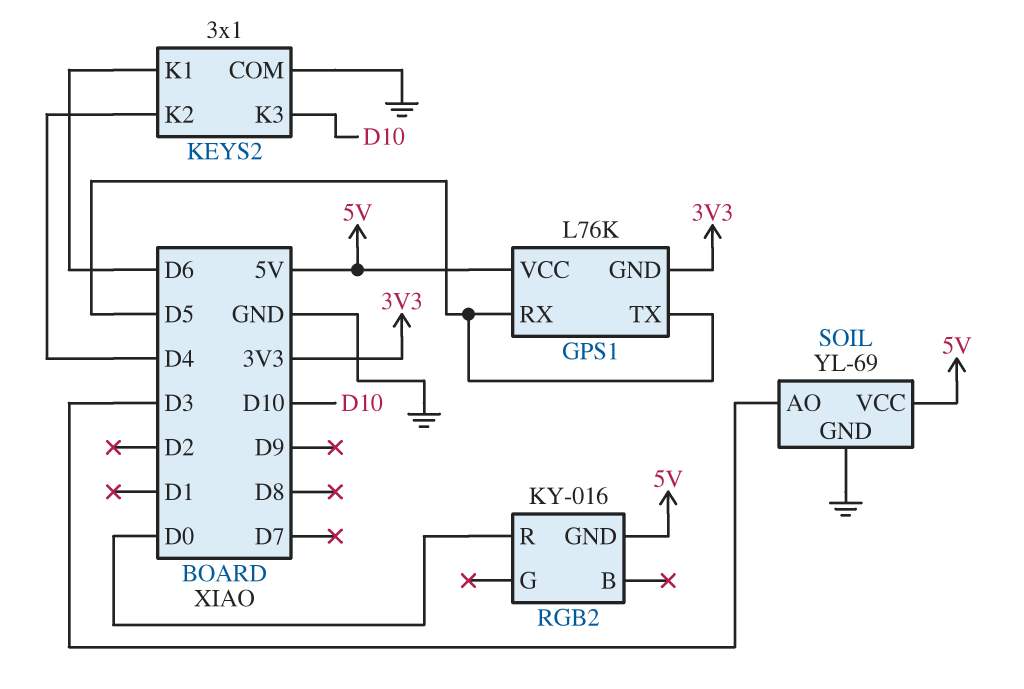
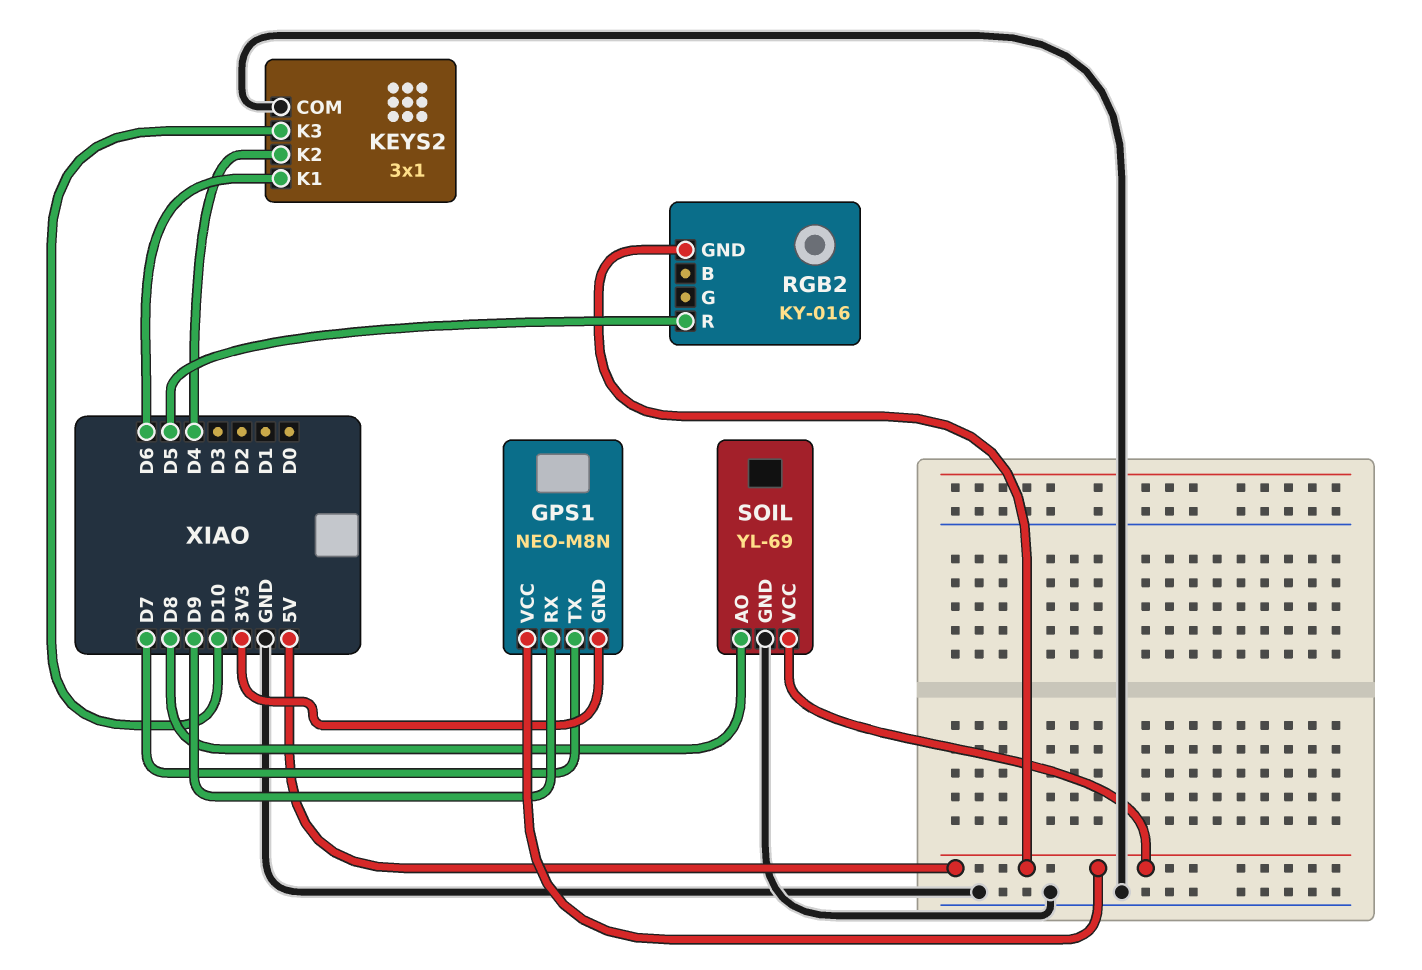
GPS1: L76K -> NEO-M8N
GPS1 pin RX: D5 -> D9
GPS1 pin TX: D5 -> D7
RGB2 pin R: D0 -> D5
SOIL pin AO: D3 -> D8

